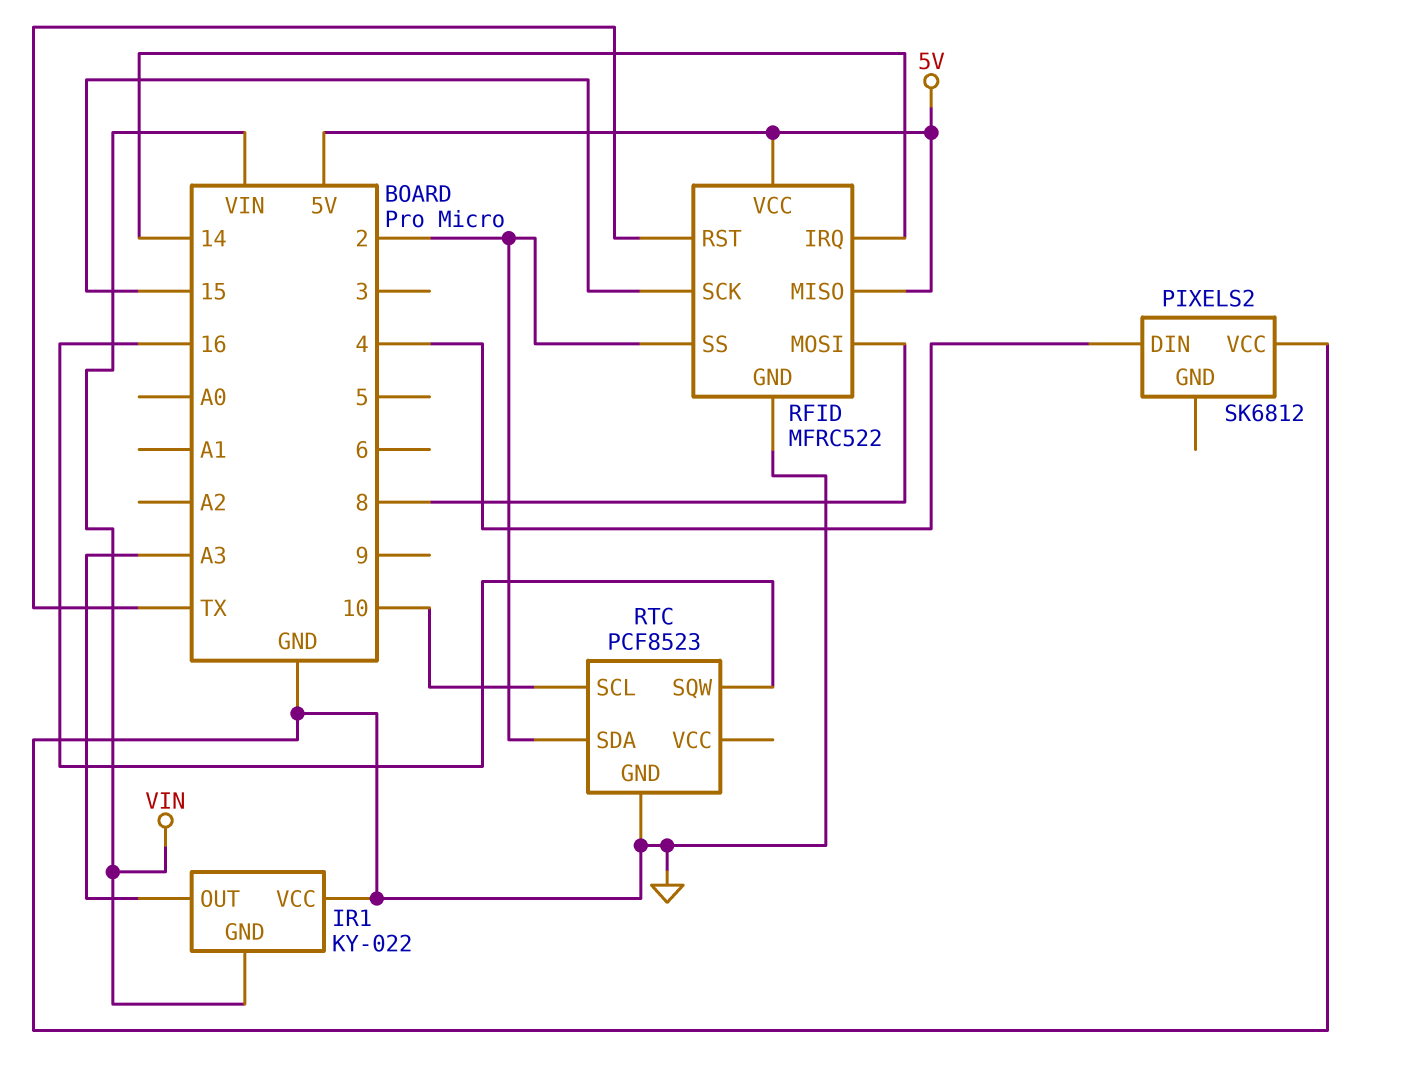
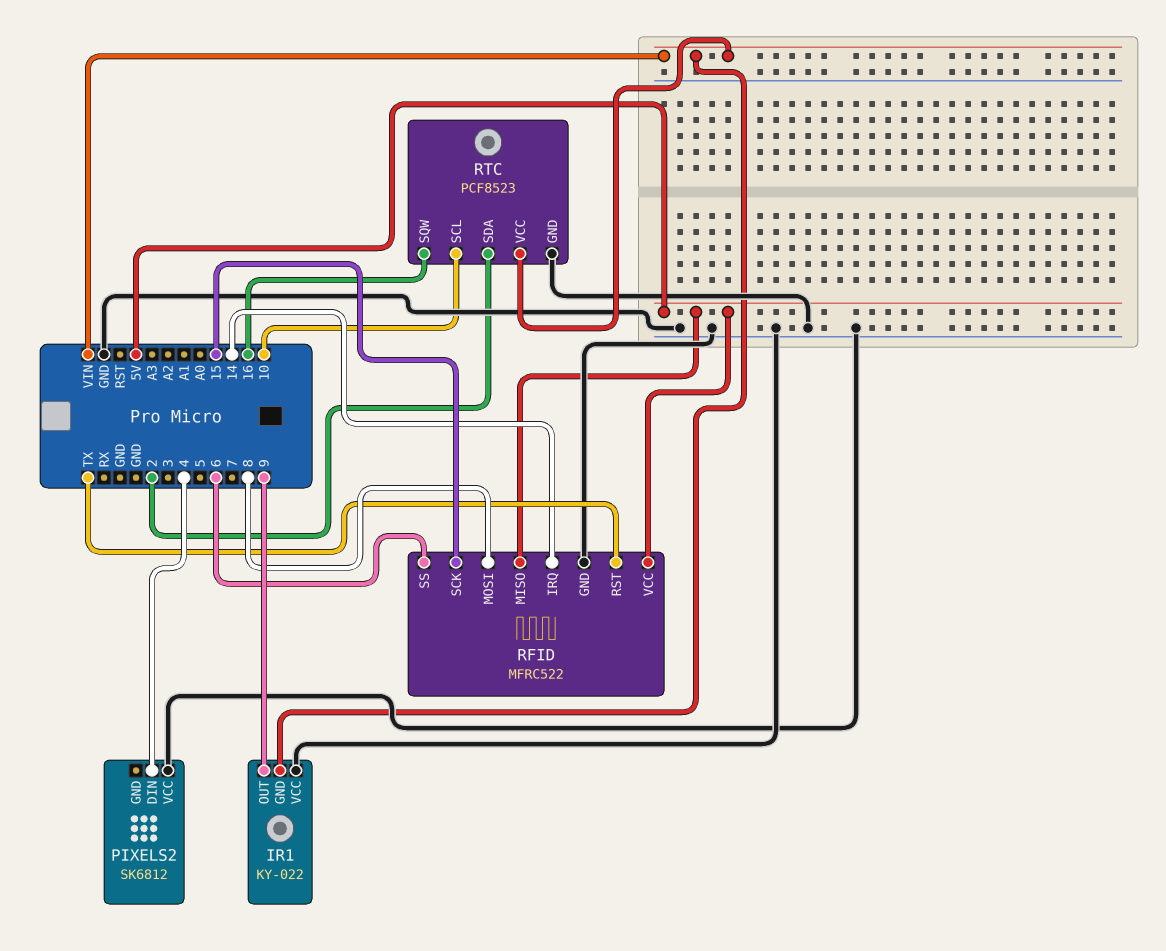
IR1 pin OUT: A3 -> 9
RFID pin SS: 2 -> 6
RTC pin VCC: none -> VIN

